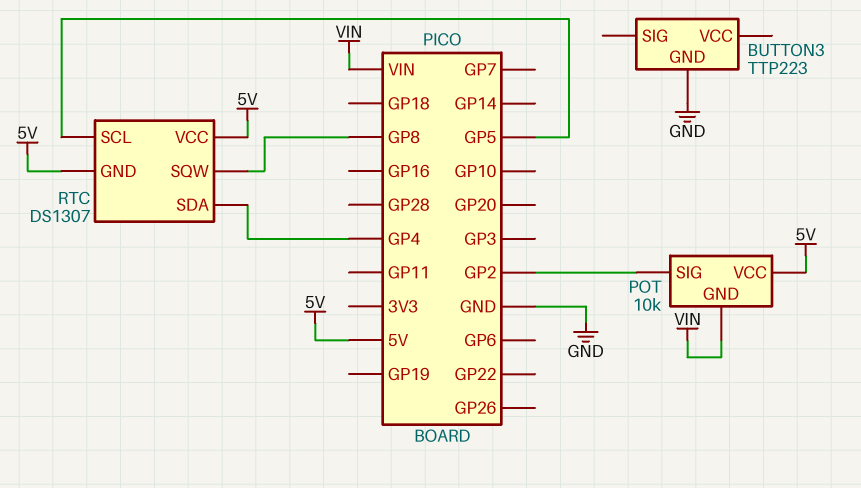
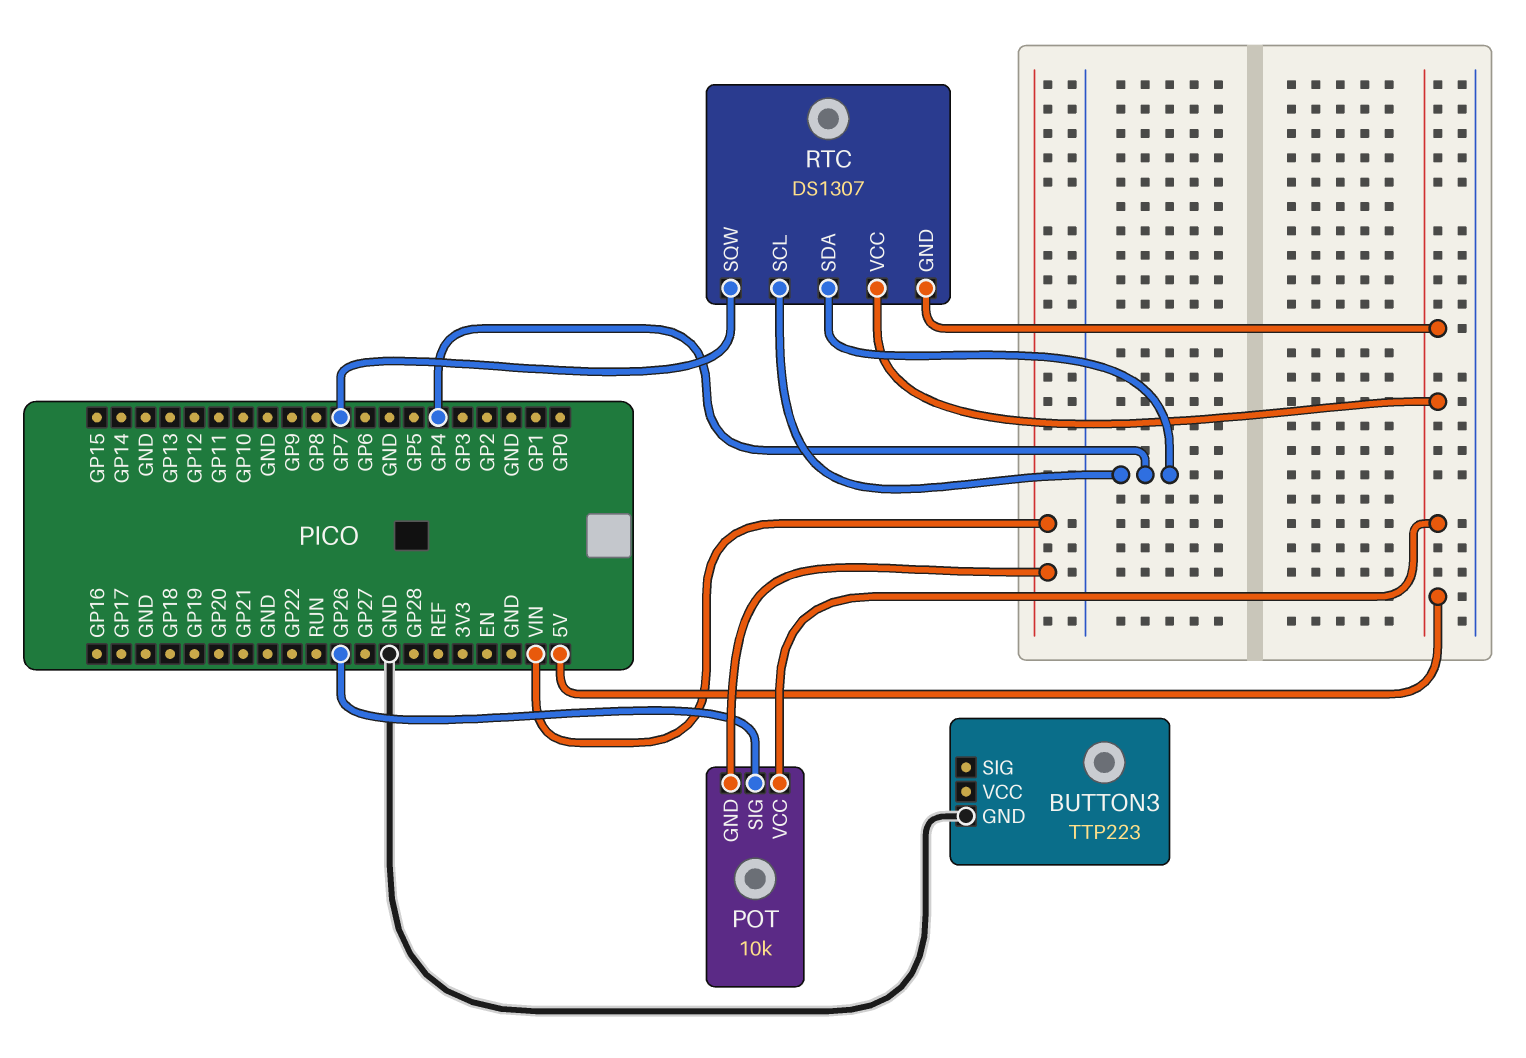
POT pin SIG: GP2 -> GP26
RTC pin SCL: GP5 -> GP4
RTC pin SQW: GP8 -> GP7

